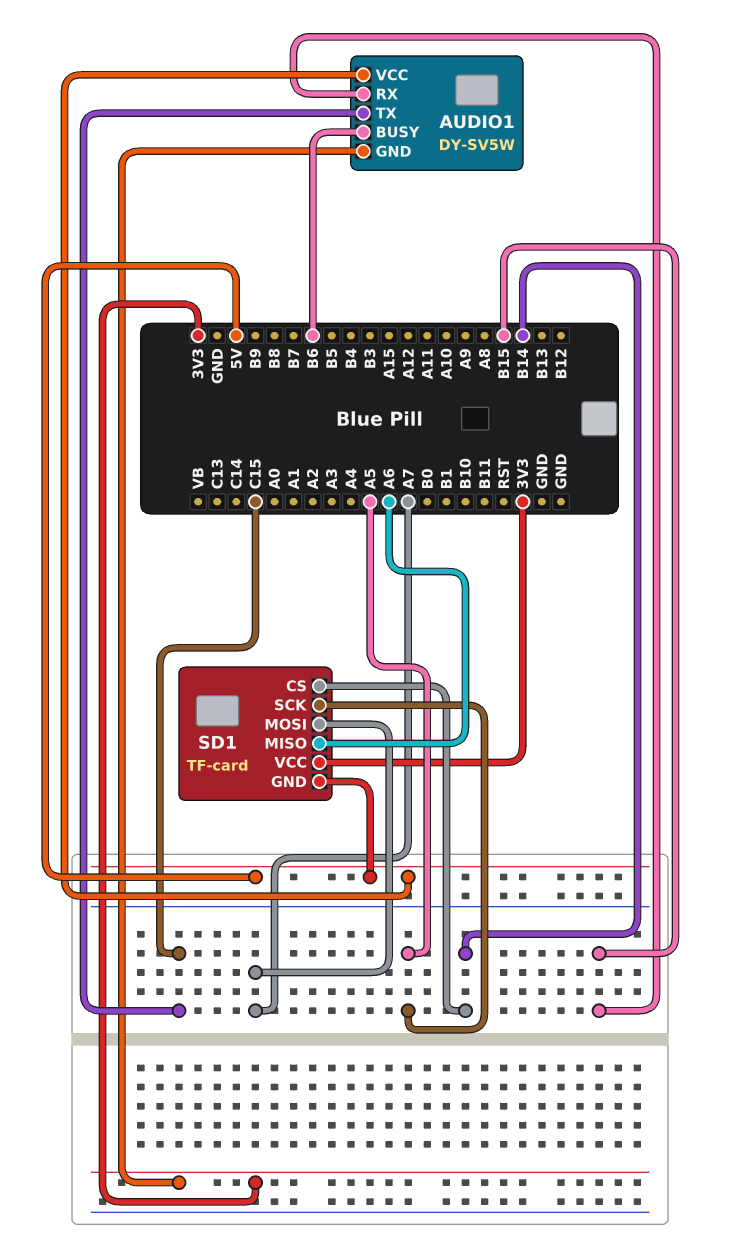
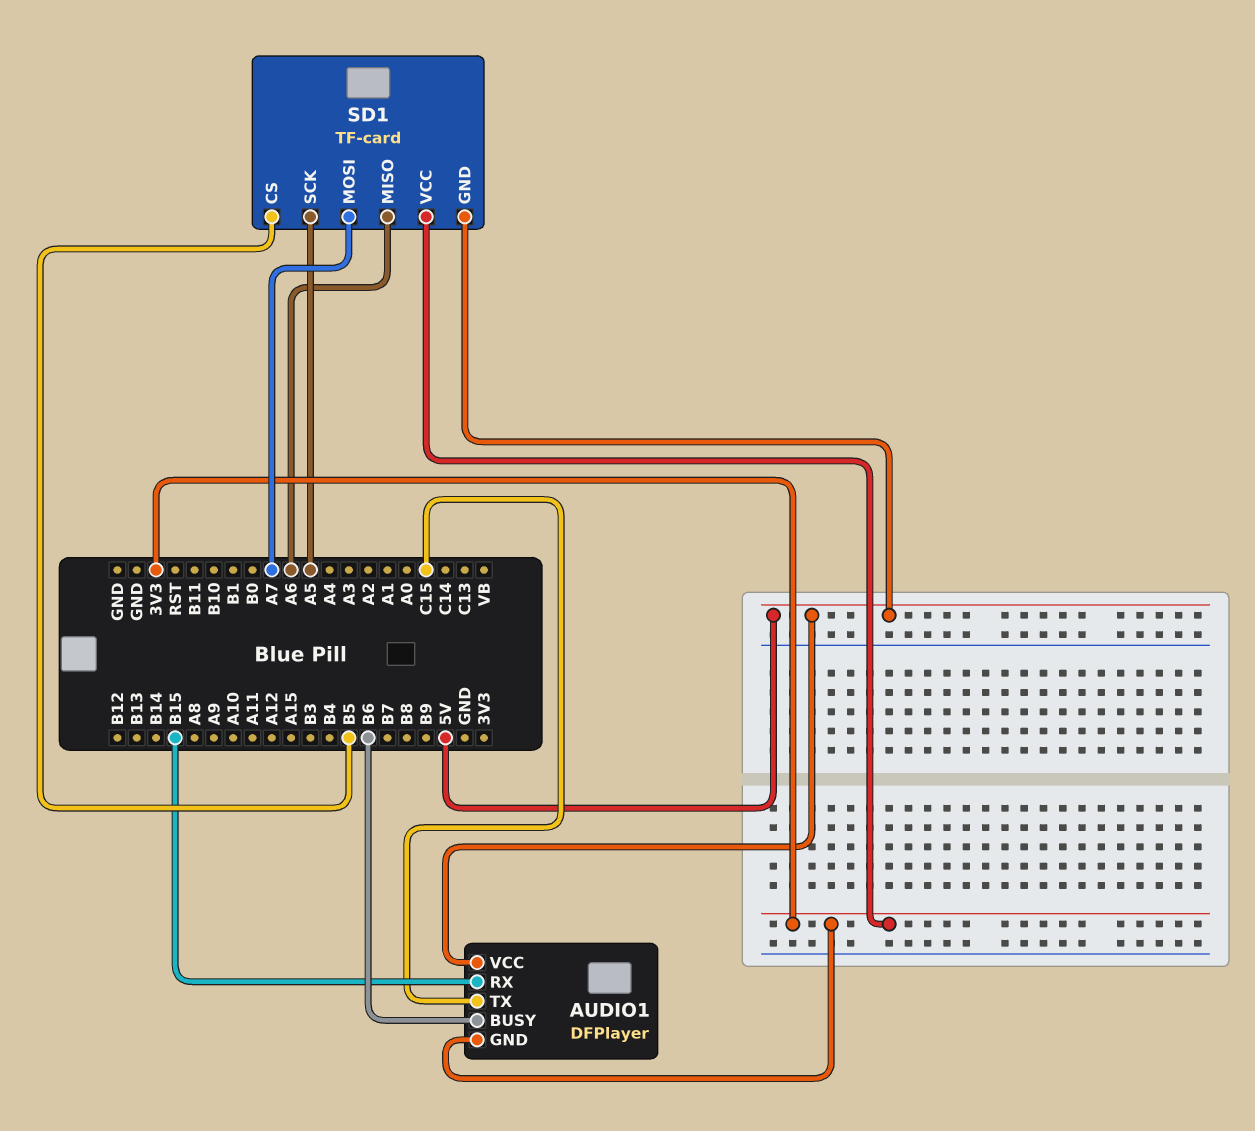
AUDIO1: DY-SV5W -> DFPlayer
SD1 pin CS: B14 -> B5

